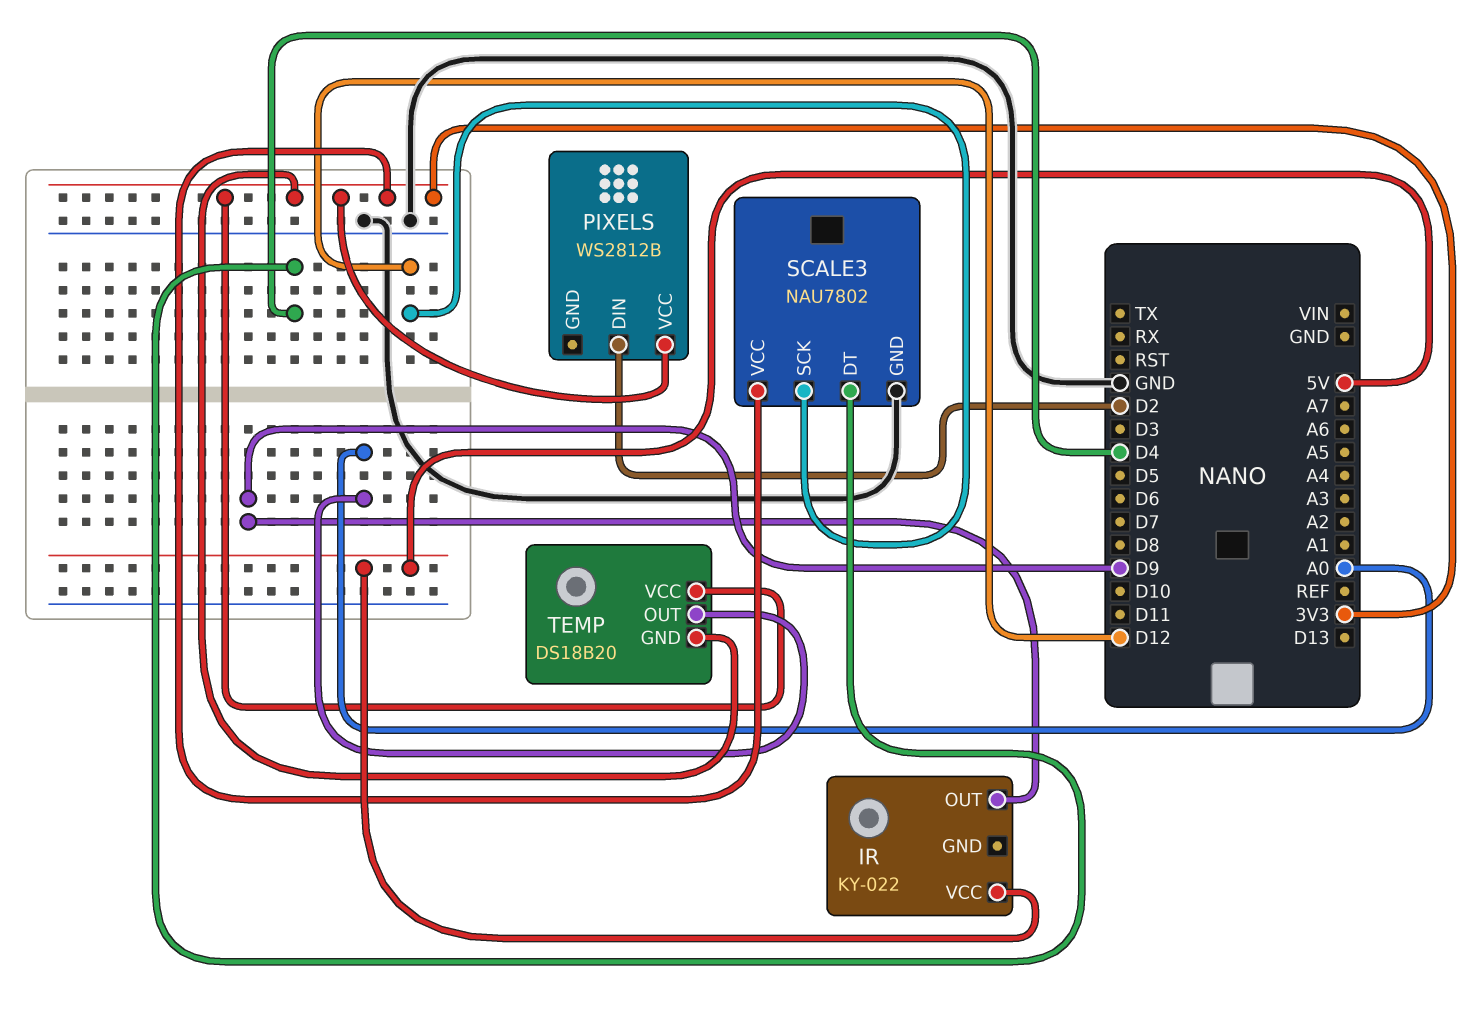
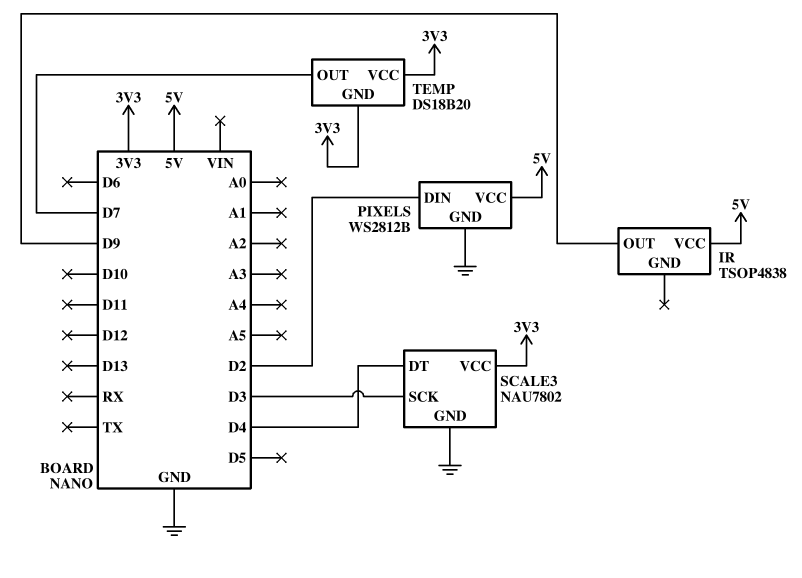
IR: KY-022 -> TSOP4838
PIXELS pin GND: none -> GND
PIXELS pin VCC: 3V3 -> 5V
SCALE3 pin SCK: D12 -> D3
TEMP pin OUT: A0 -> D7

